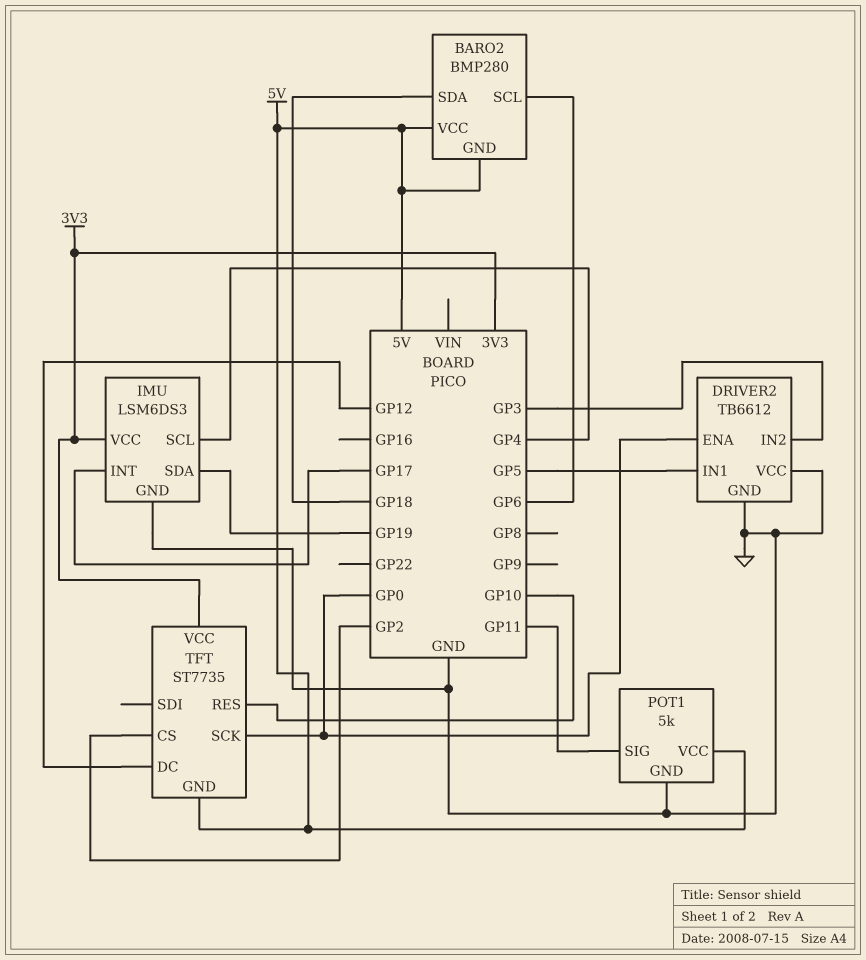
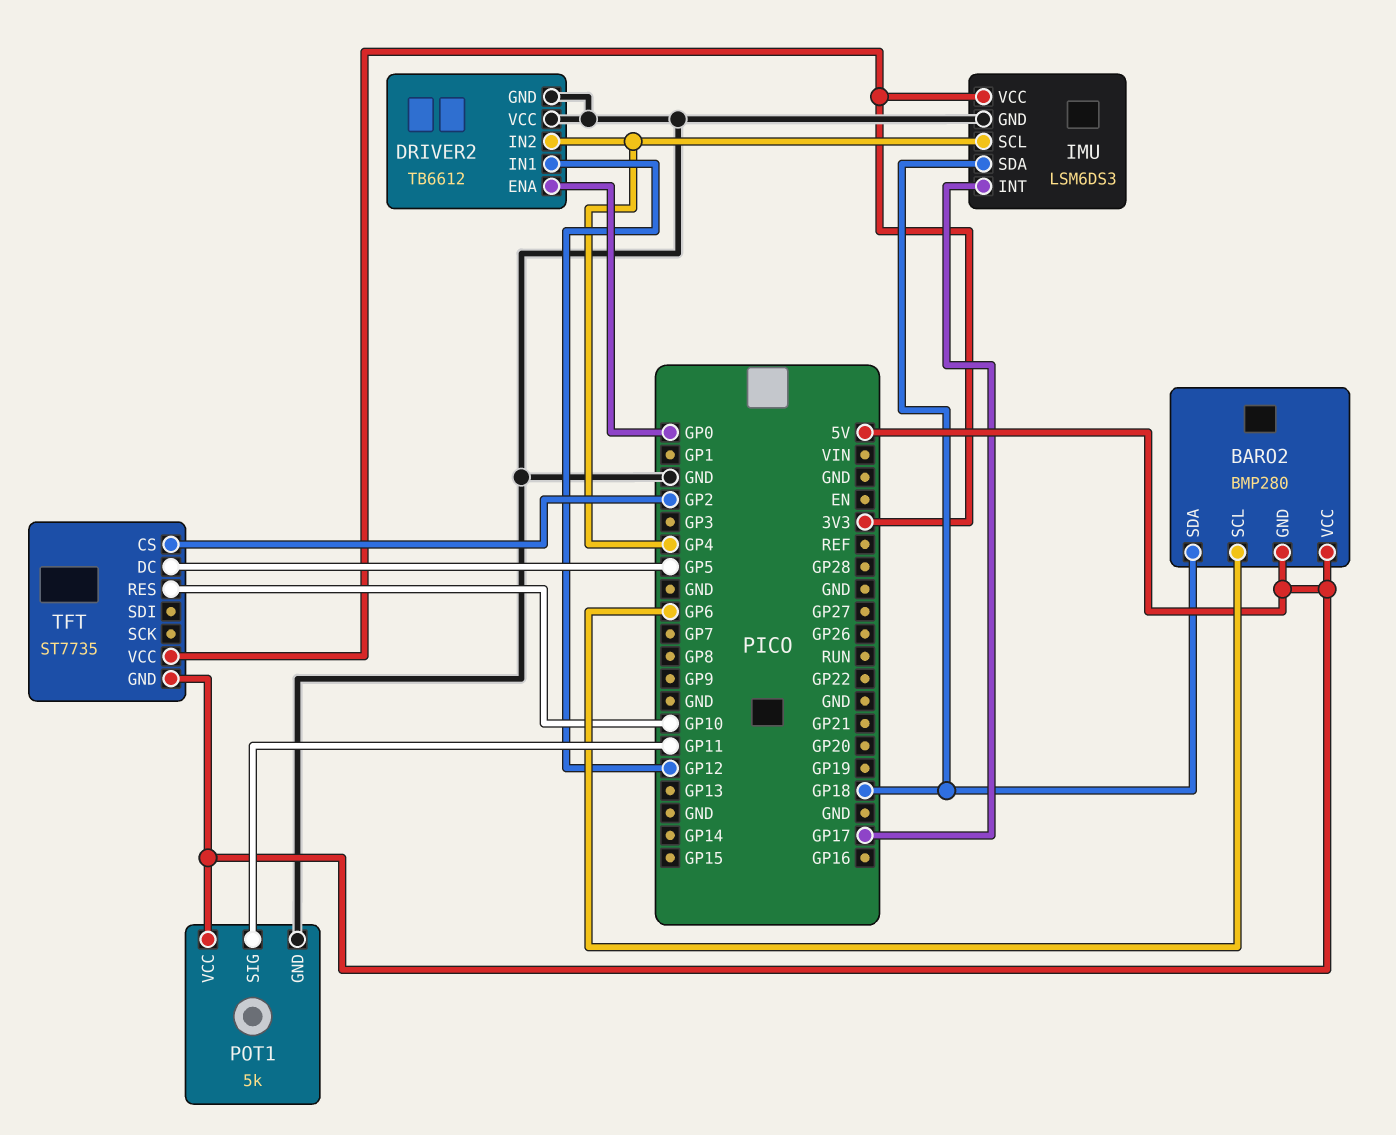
DRIVER2 pin IN1: GP5 -> GP12
DRIVER2 pin IN2: GP3 -> GP4
IMU pin SDA: GP19 -> GP18
TFT pin DC: GP12 -> GP5
TFT pin SCK: GP0 -> none

